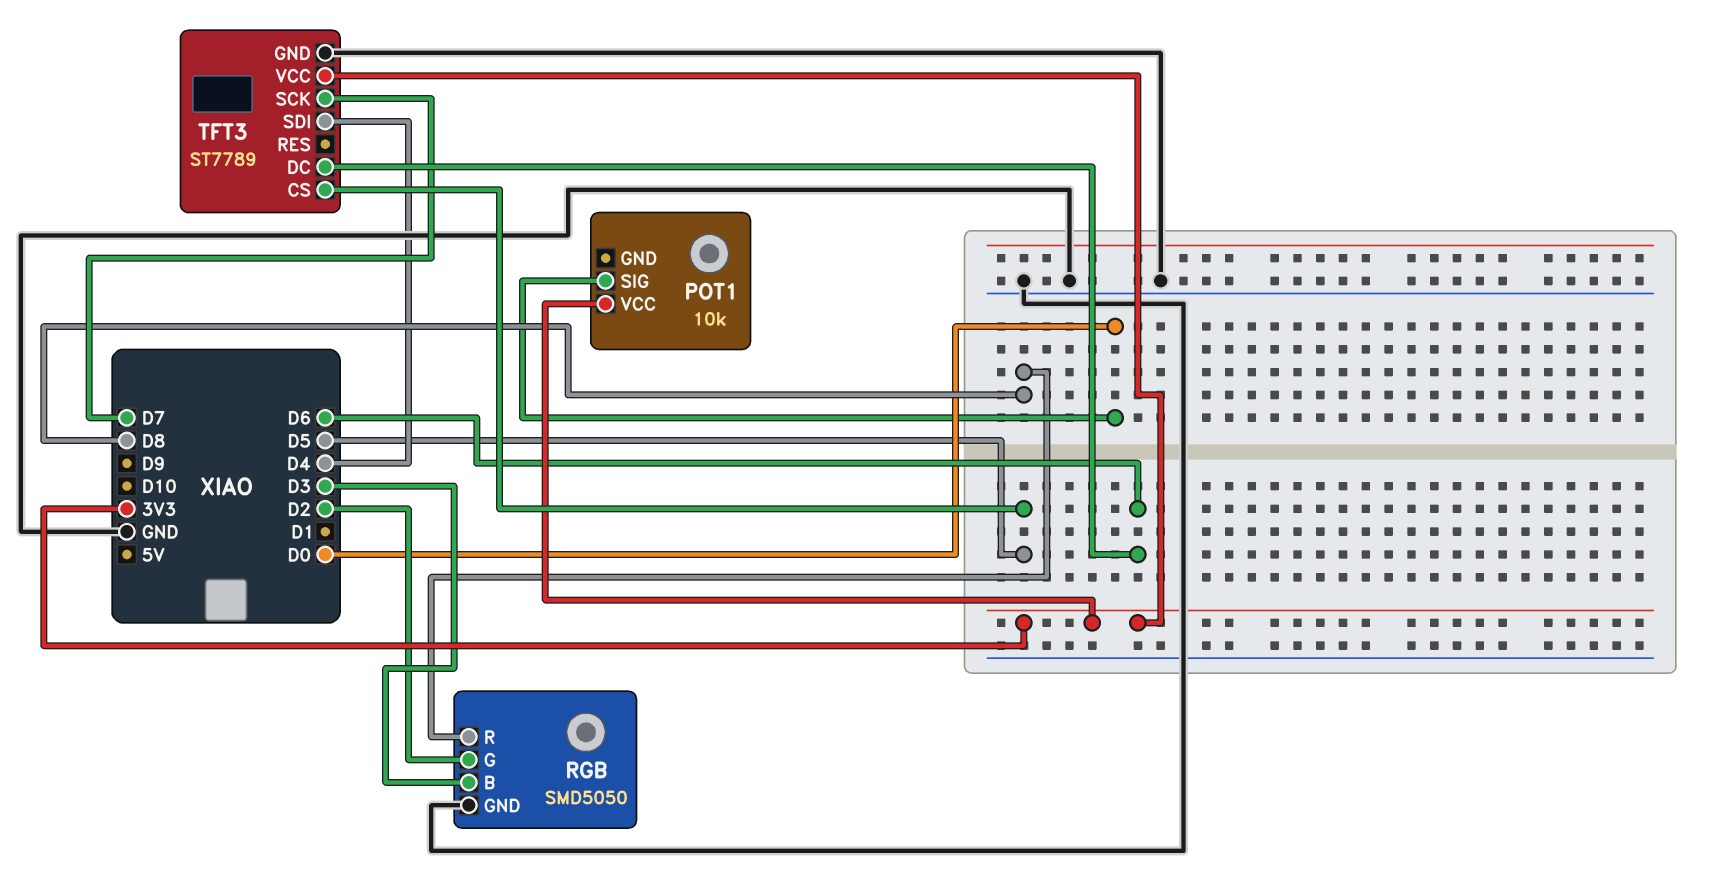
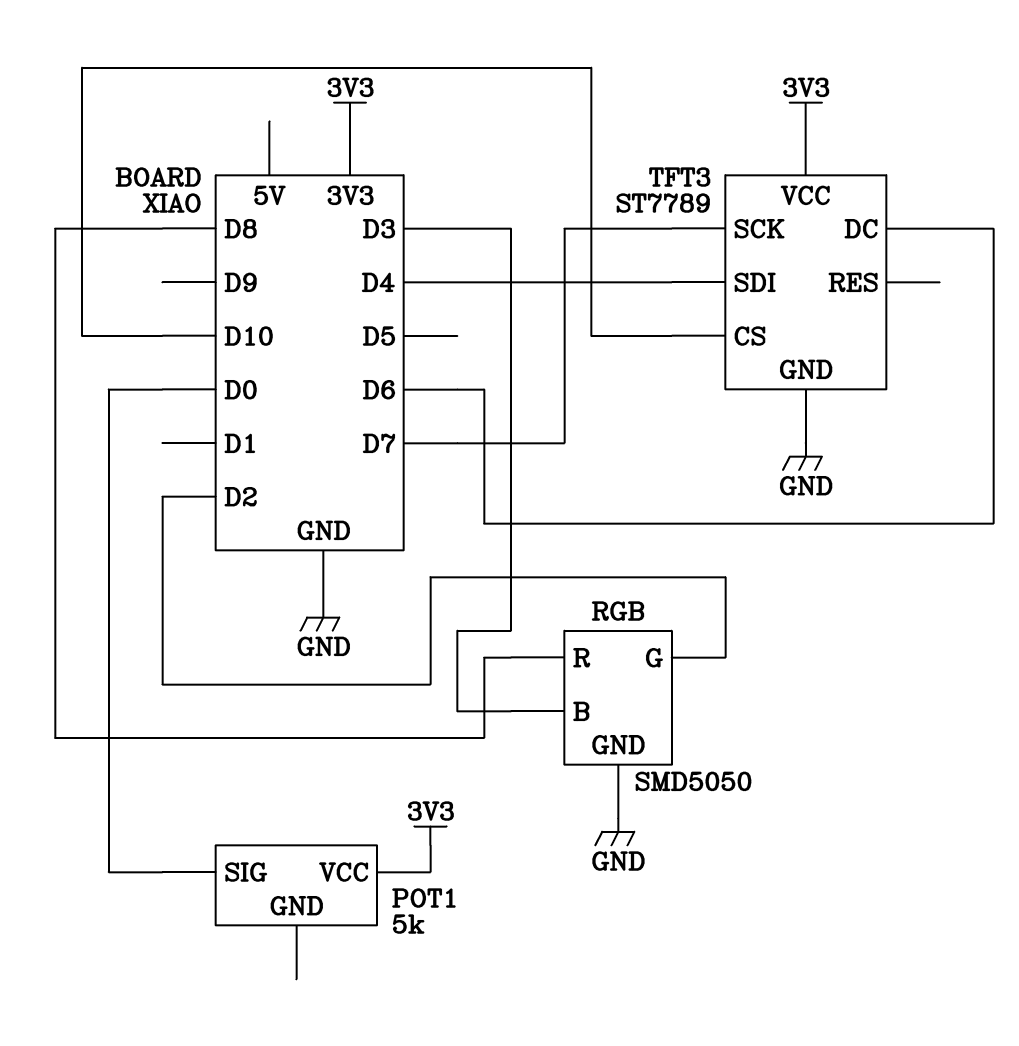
POT1: 10k -> 5k
TFT3 pin CS: D5 -> D10

